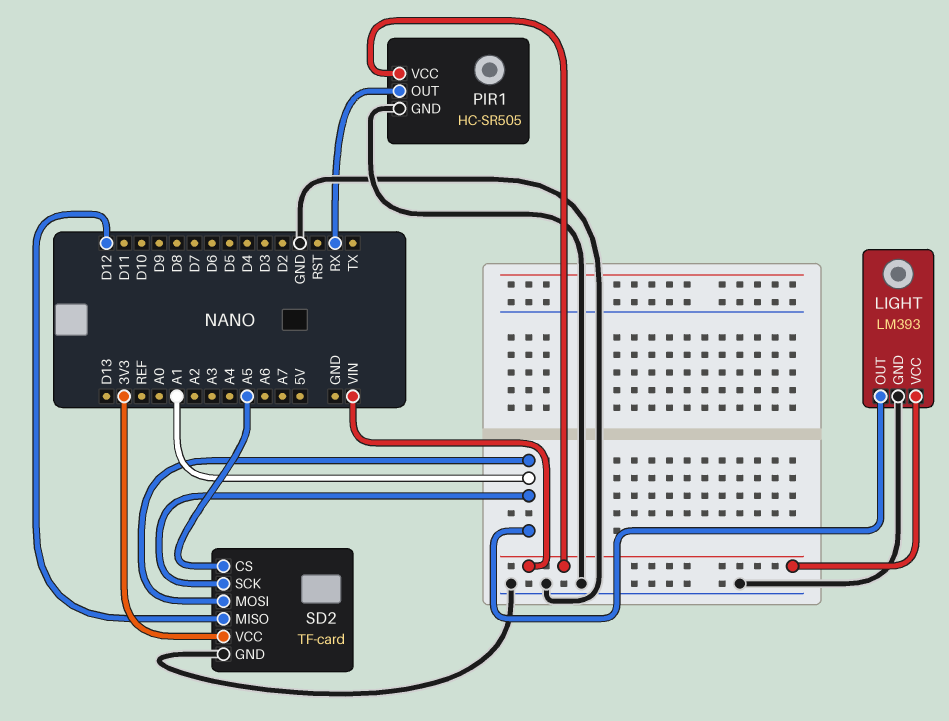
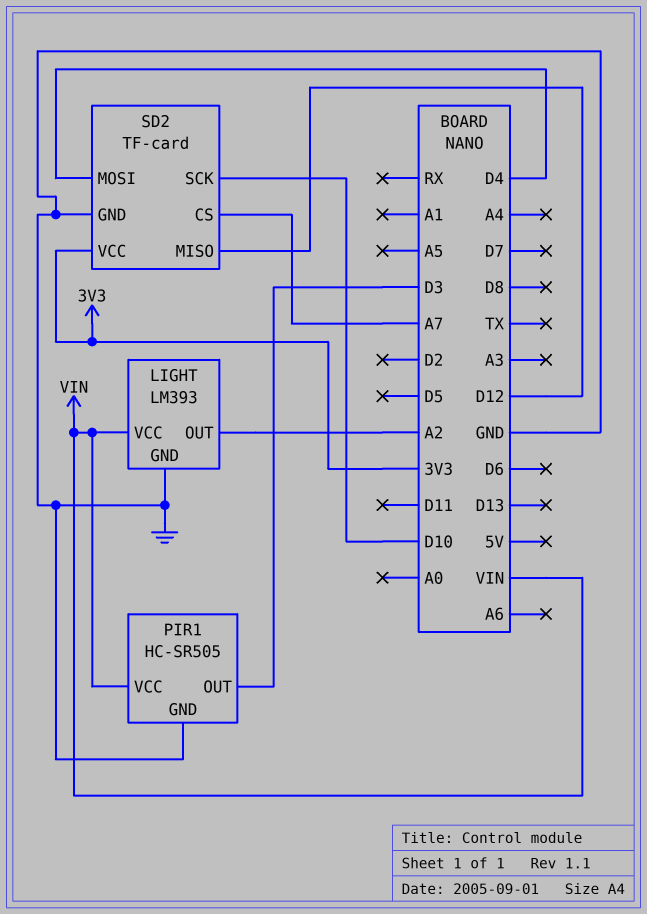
LIGHT pin OUT: A1 -> A2
PIR1 pin OUT: RX -> D3
SD2 pin CS: A5 -> A7
SD2 pin MOSI: A1 -> D4
SD2 pin SCK: A1 -> D10

